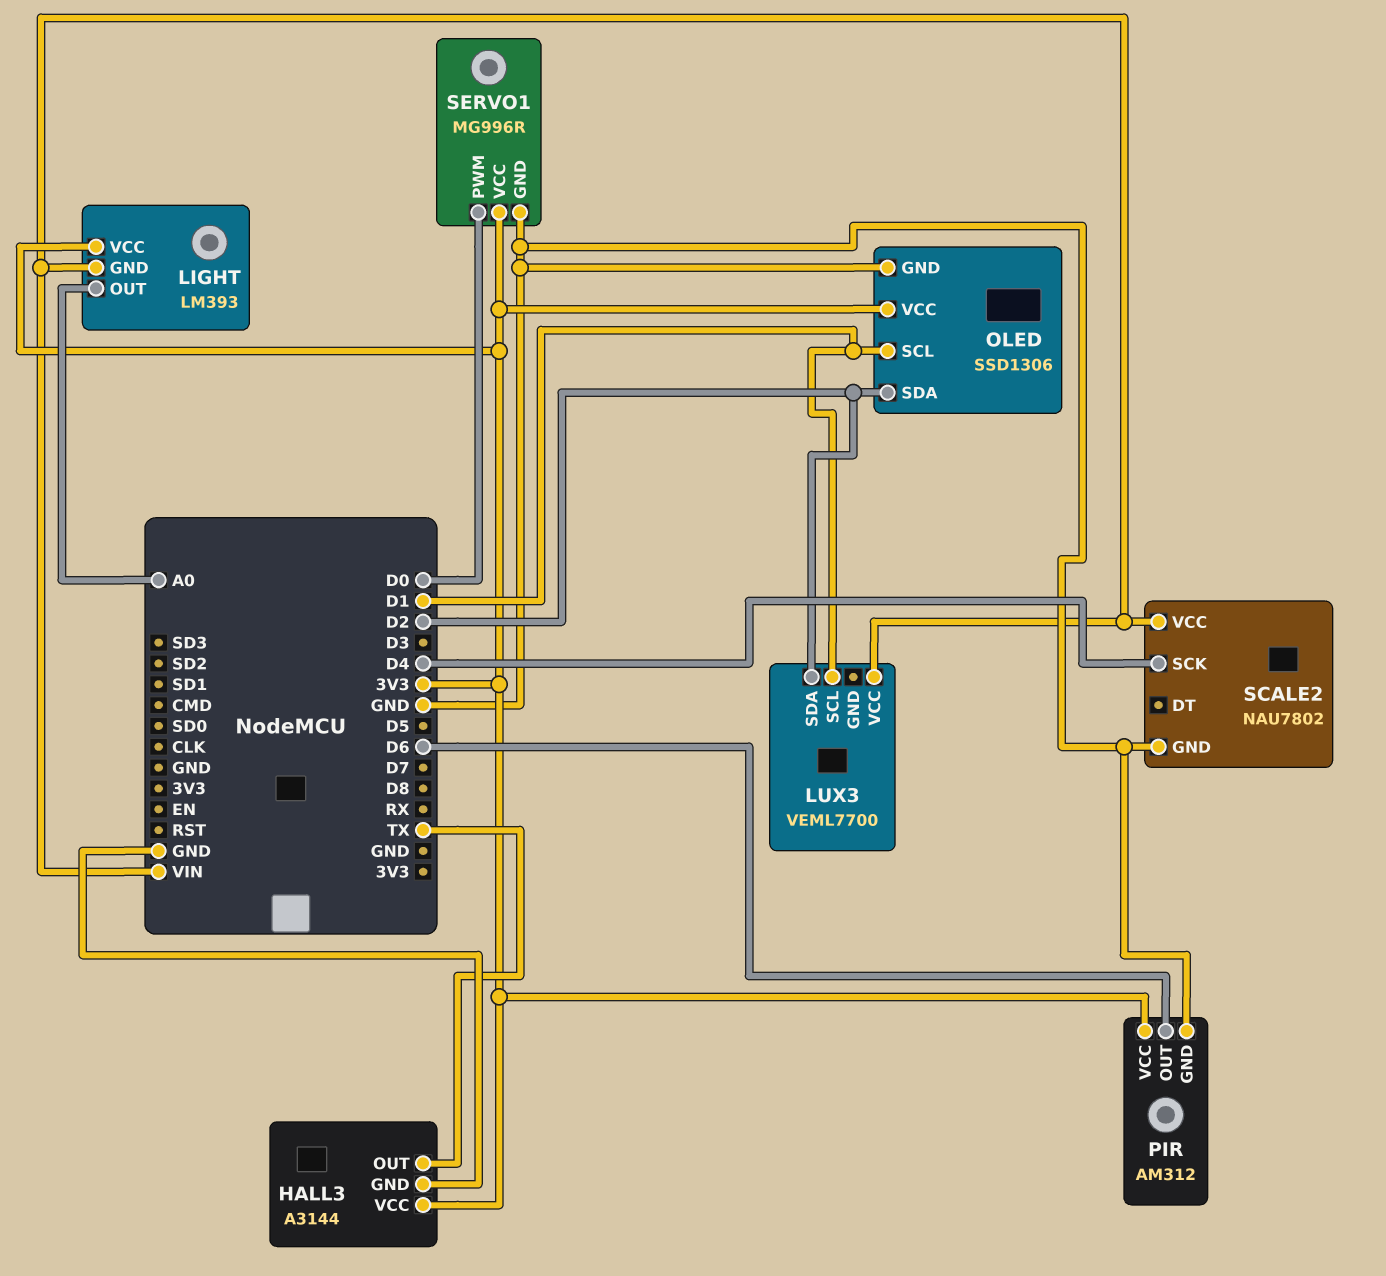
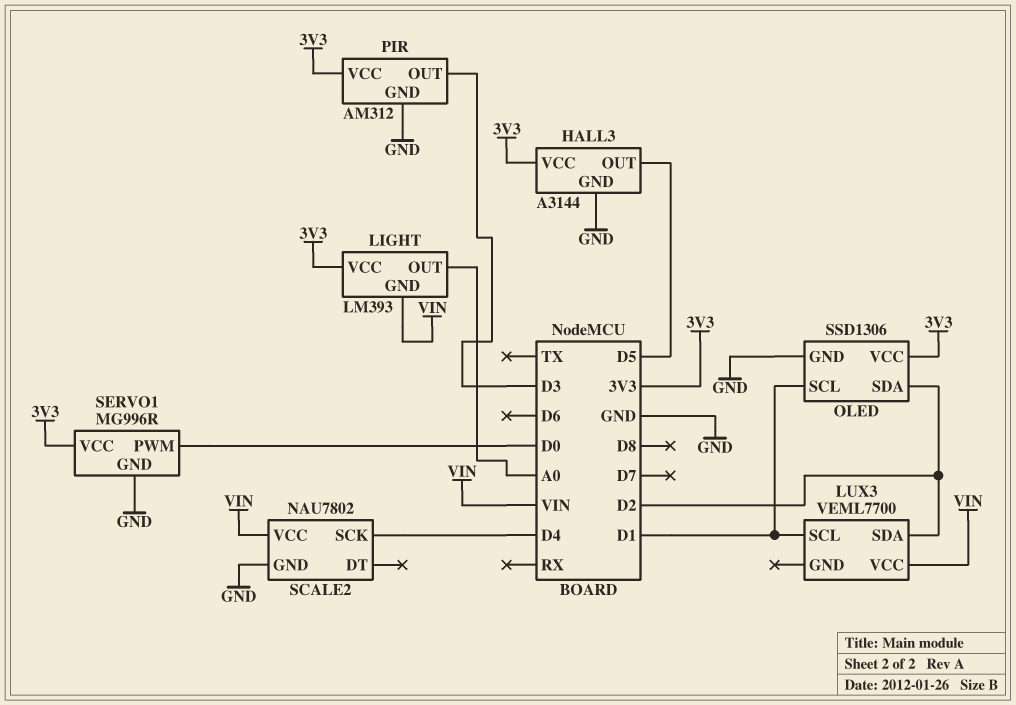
HALL3 pin OUT: TX -> D5
PIR pin OUT: D6 -> D3

